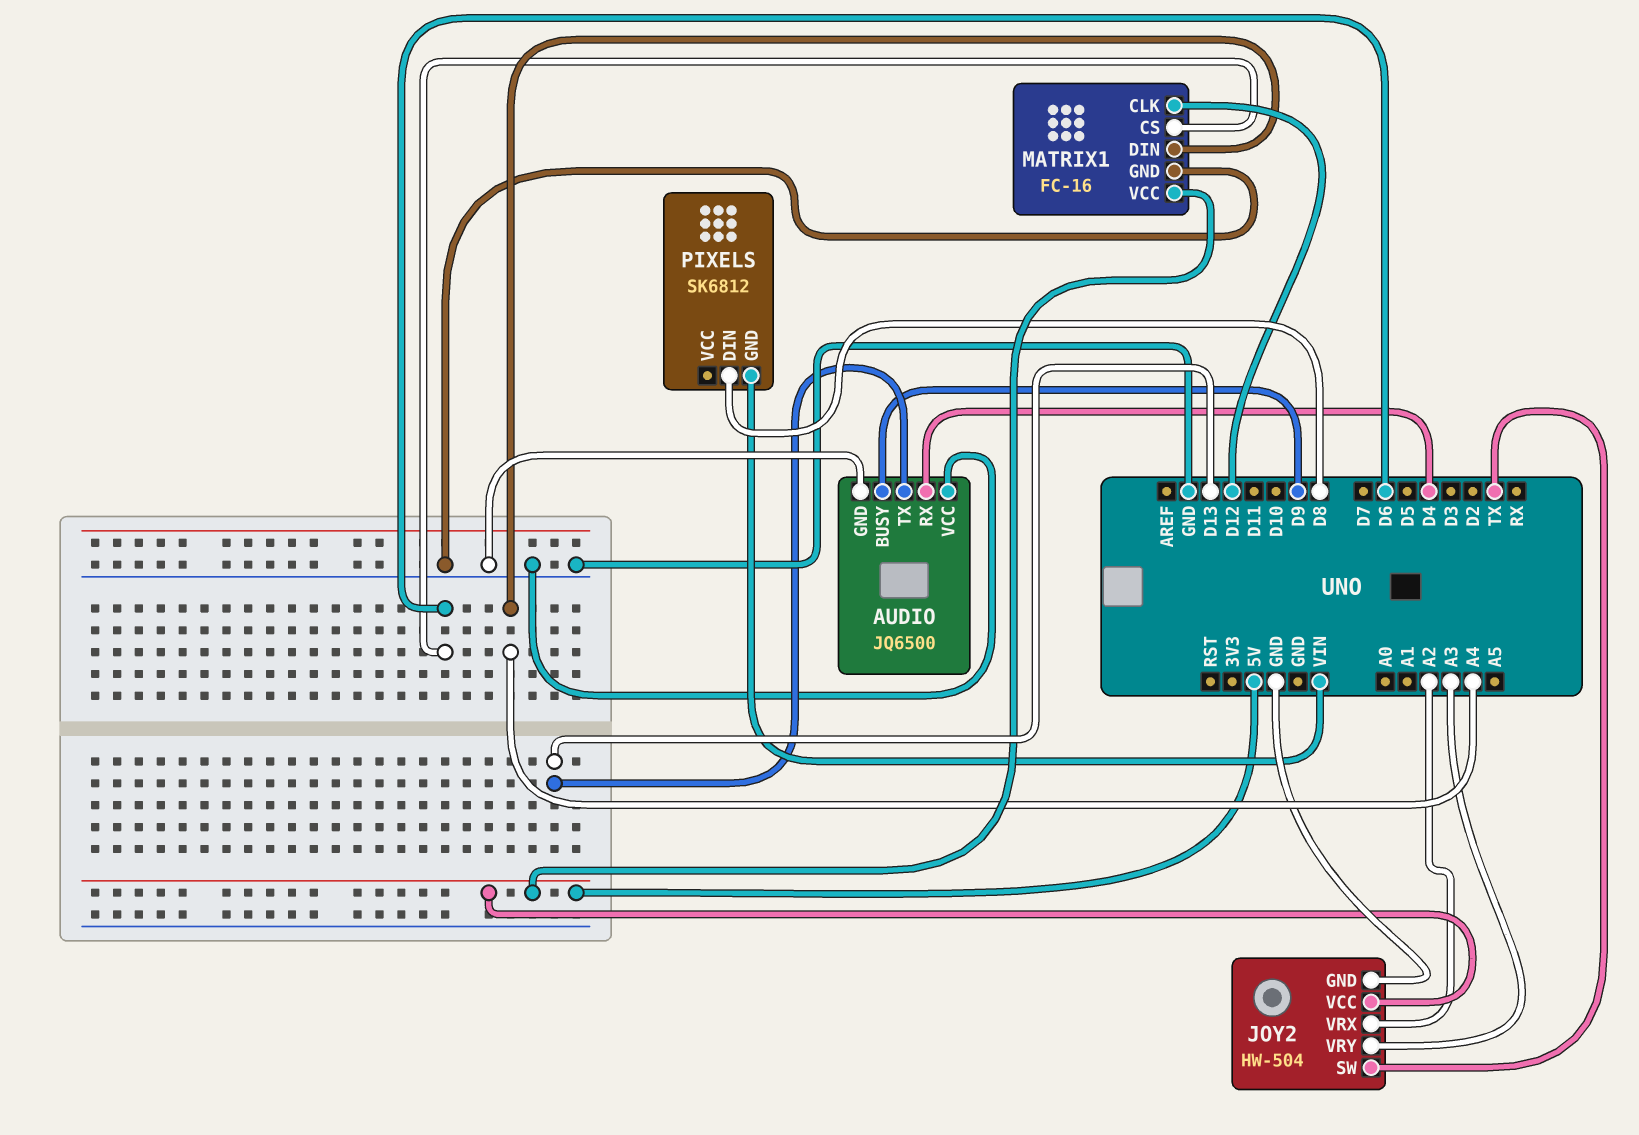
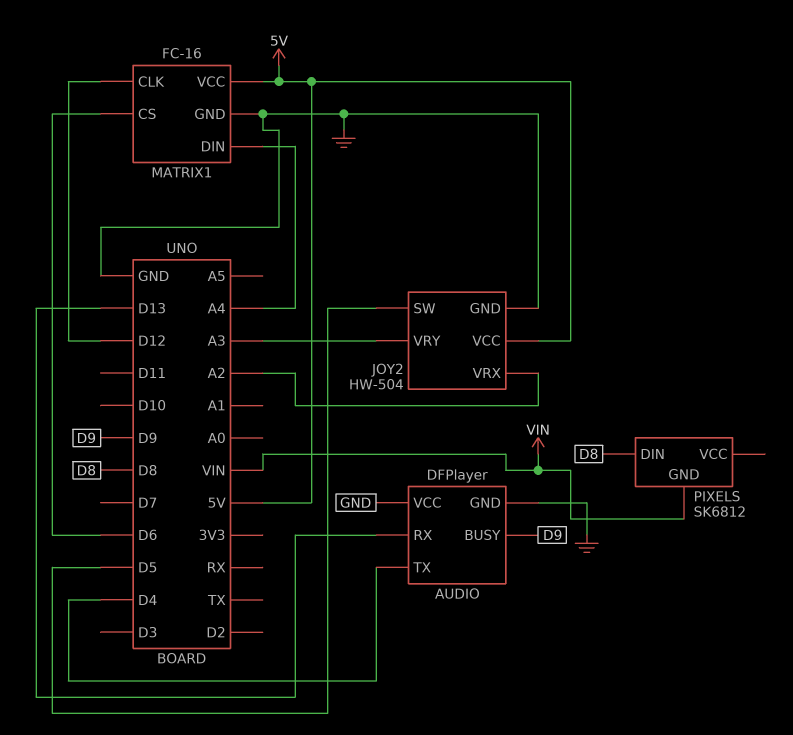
AUDIO: JQ6500 -> DFPlayer
AUDIO pin RX: D4 -> D13
AUDIO pin TX: D13 -> D4
JOY2 pin SW: TX -> D5

